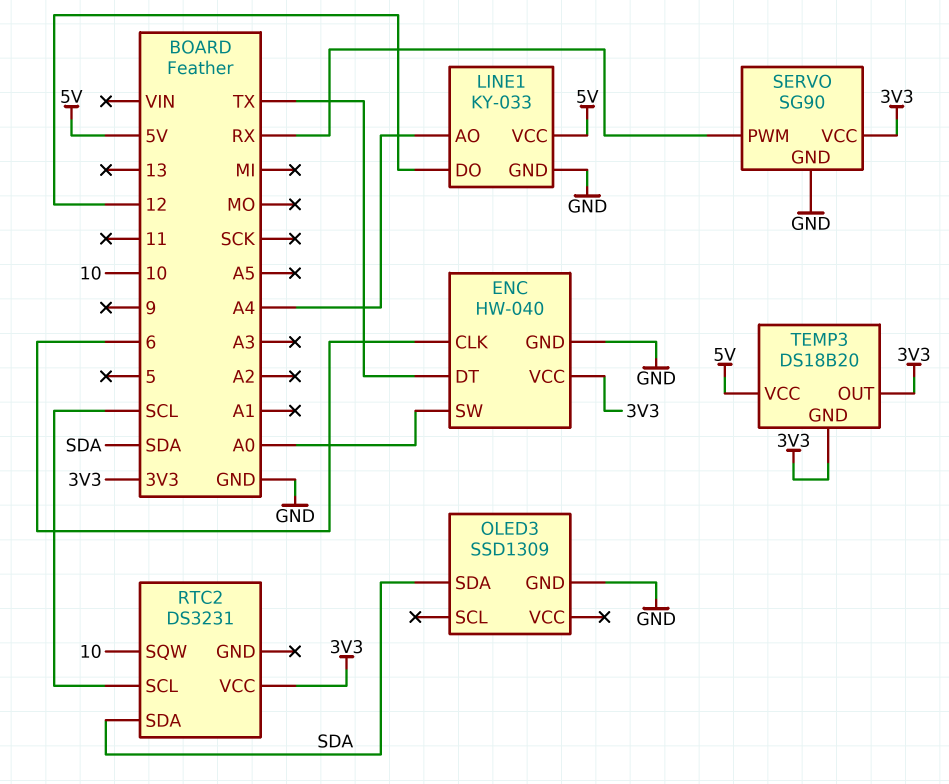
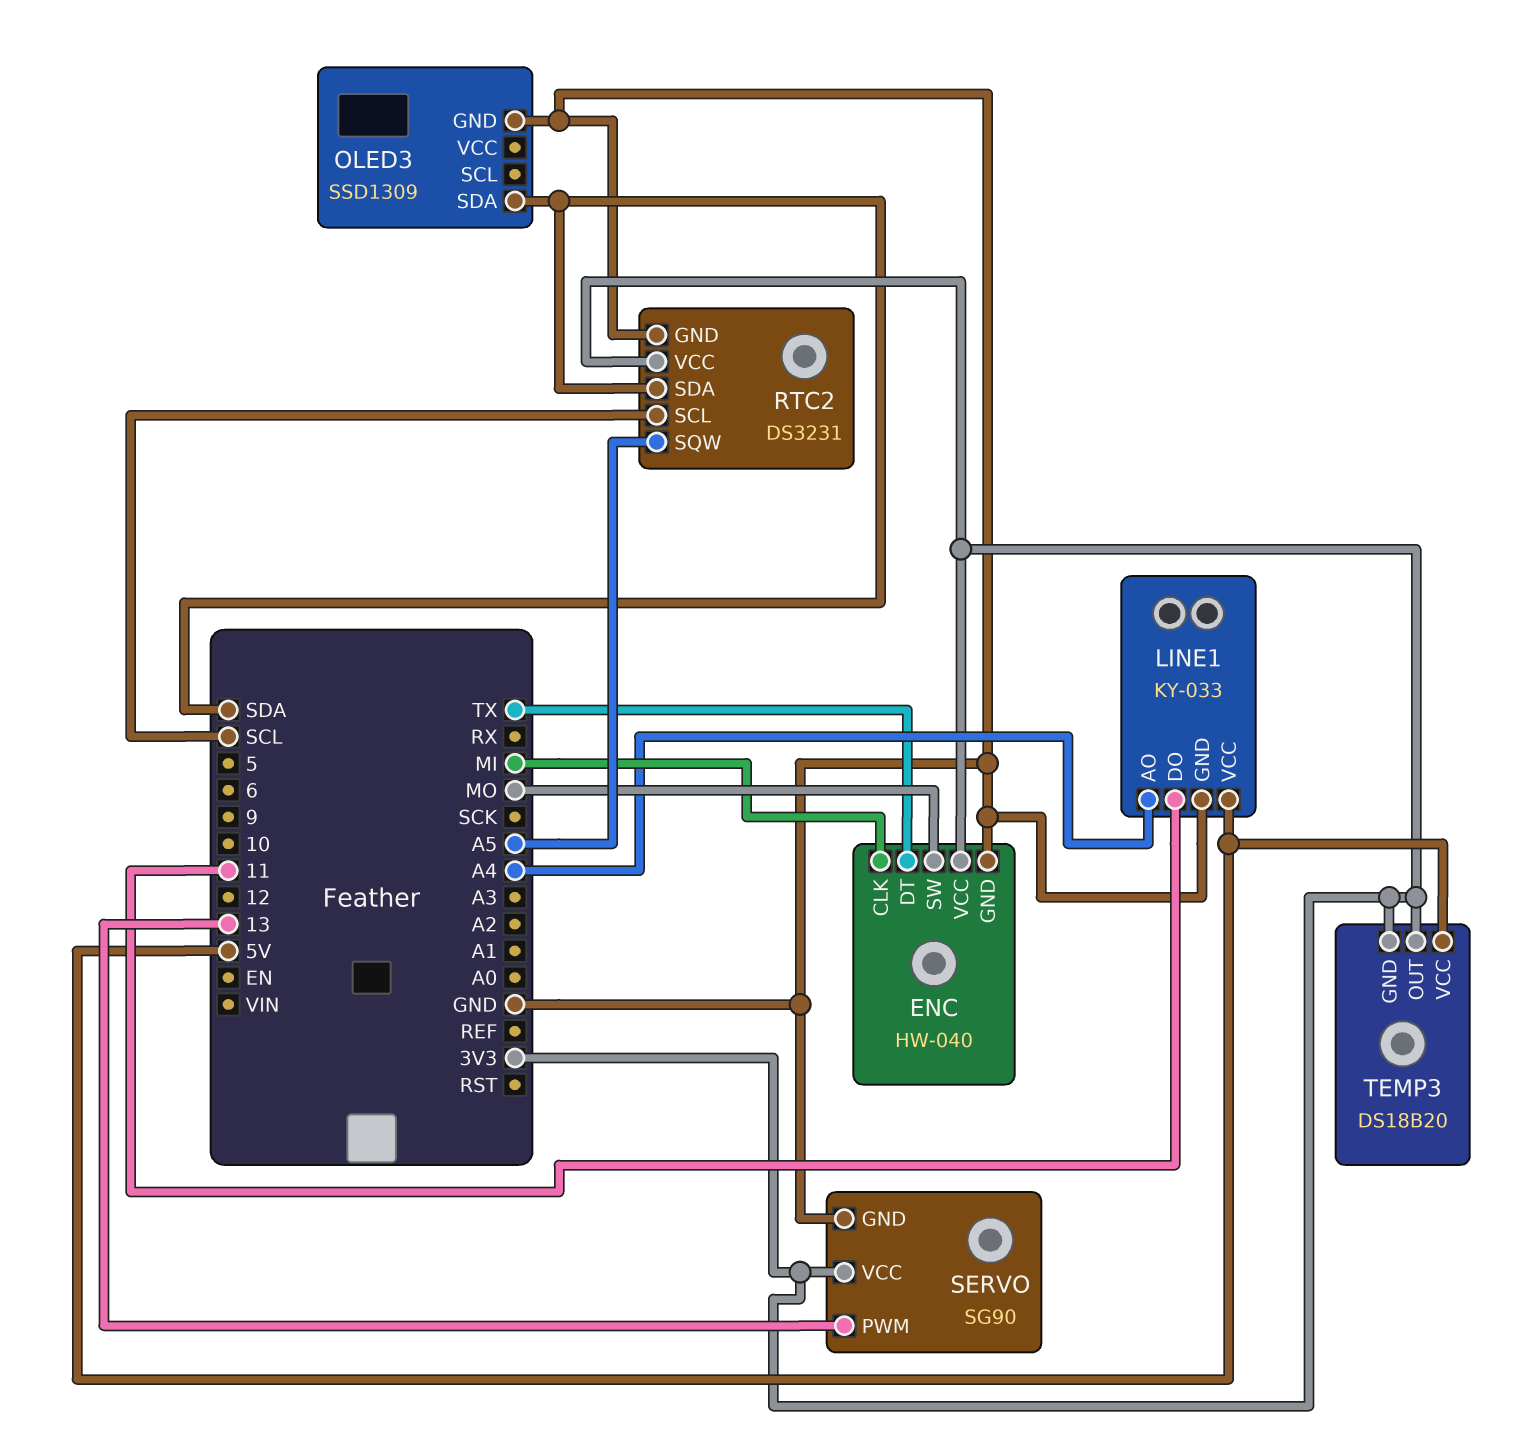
ENC pin CLK: 6 -> MI
ENC pin SW: A0 -> MO
LINE1 pin DO: 12 -> 11
RTC2 pin GND: none -> GND
RTC2 pin SQW: 10 -> A5
SERVO pin PWM: RX -> 13

